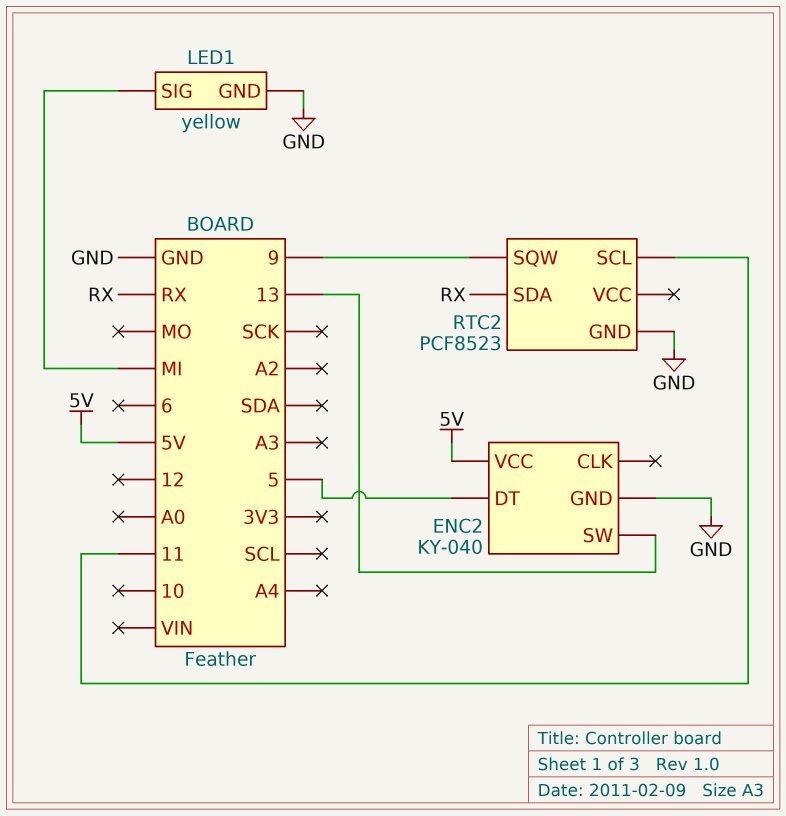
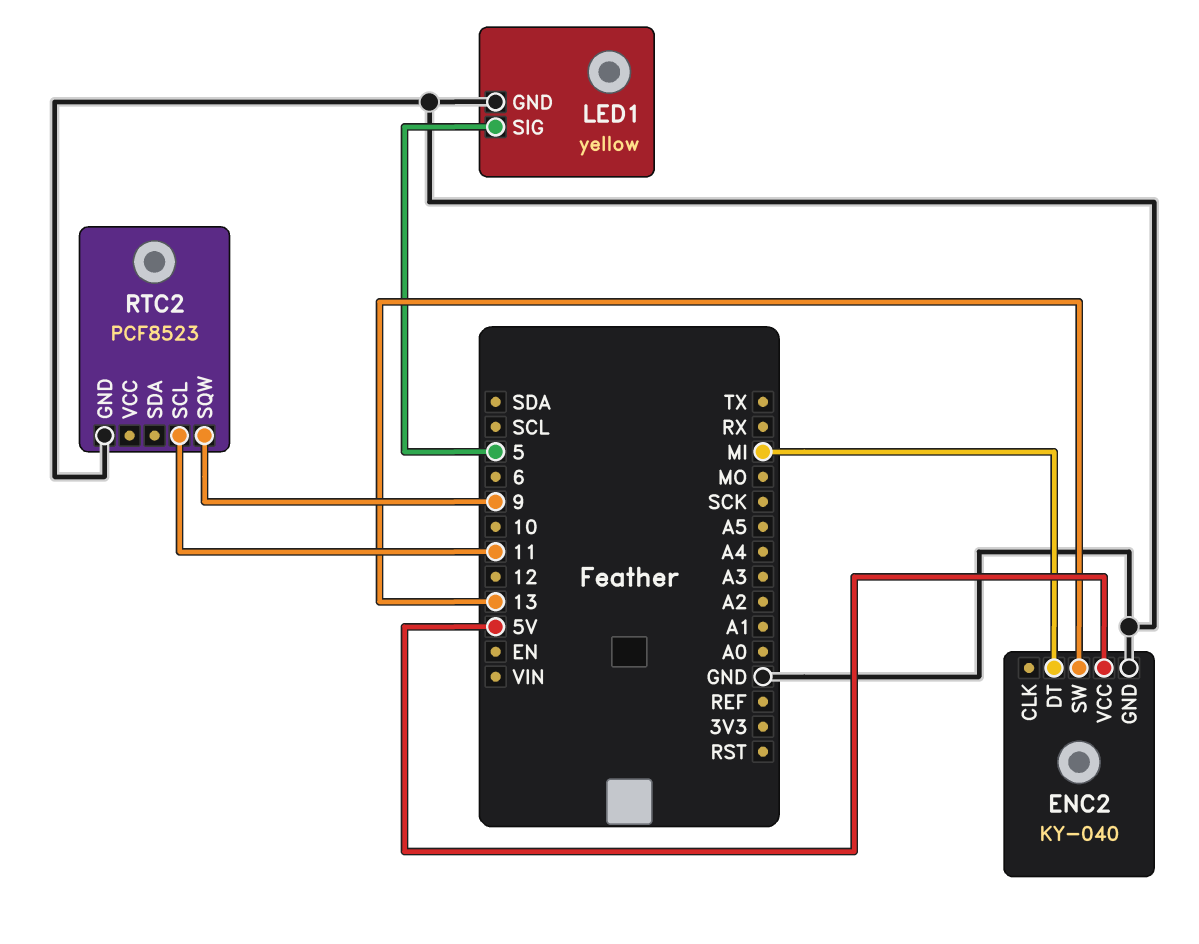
ENC2 pin DT: 5 -> MI
LED1 pin SIG: MI -> 5
RTC2 pin SDA: RX -> none

